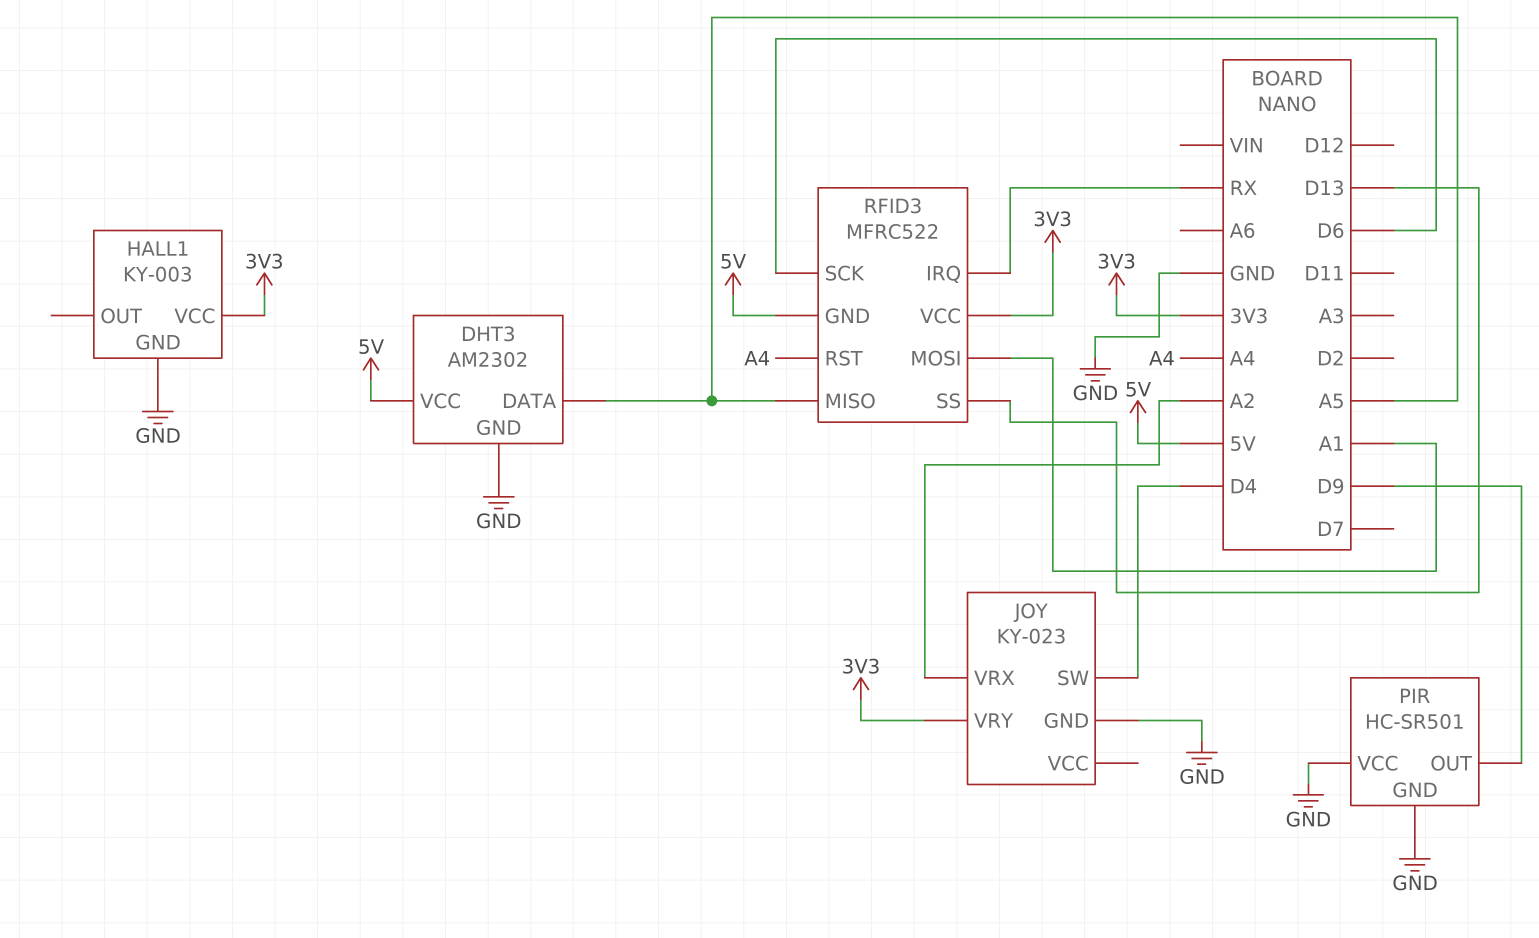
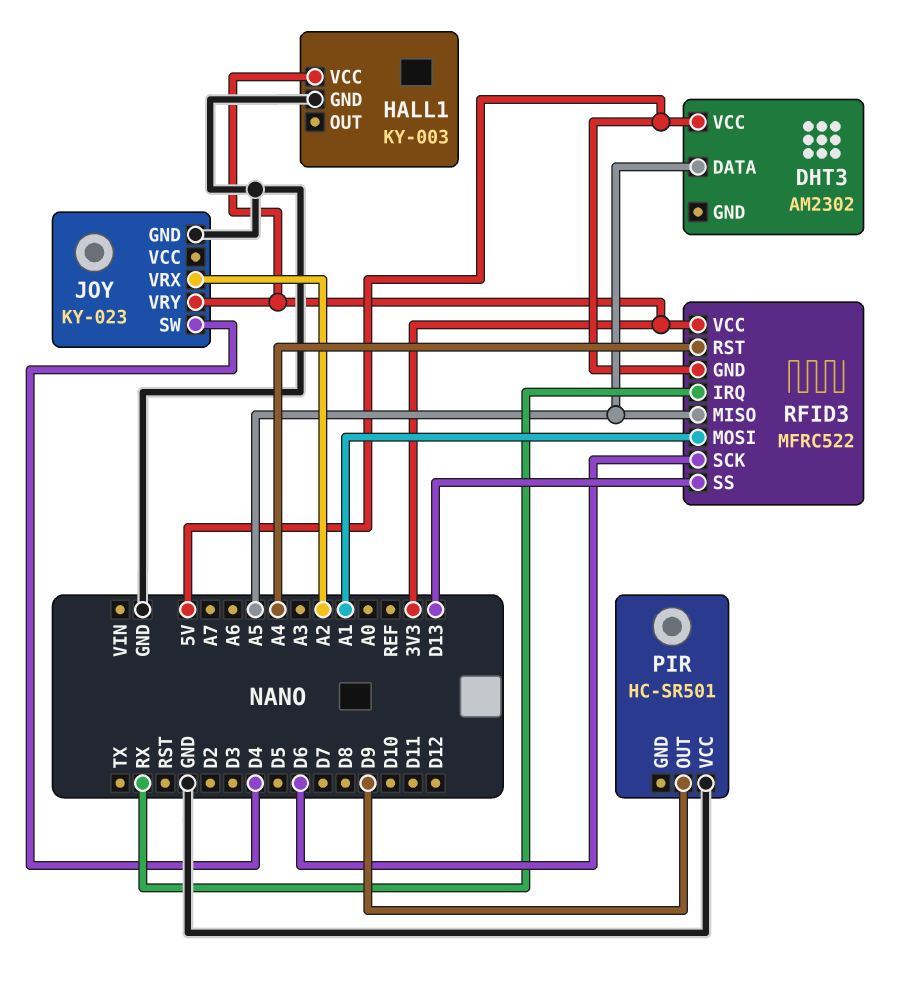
DHT3 pin GND: GND -> none
PIR pin GND: GND -> none

